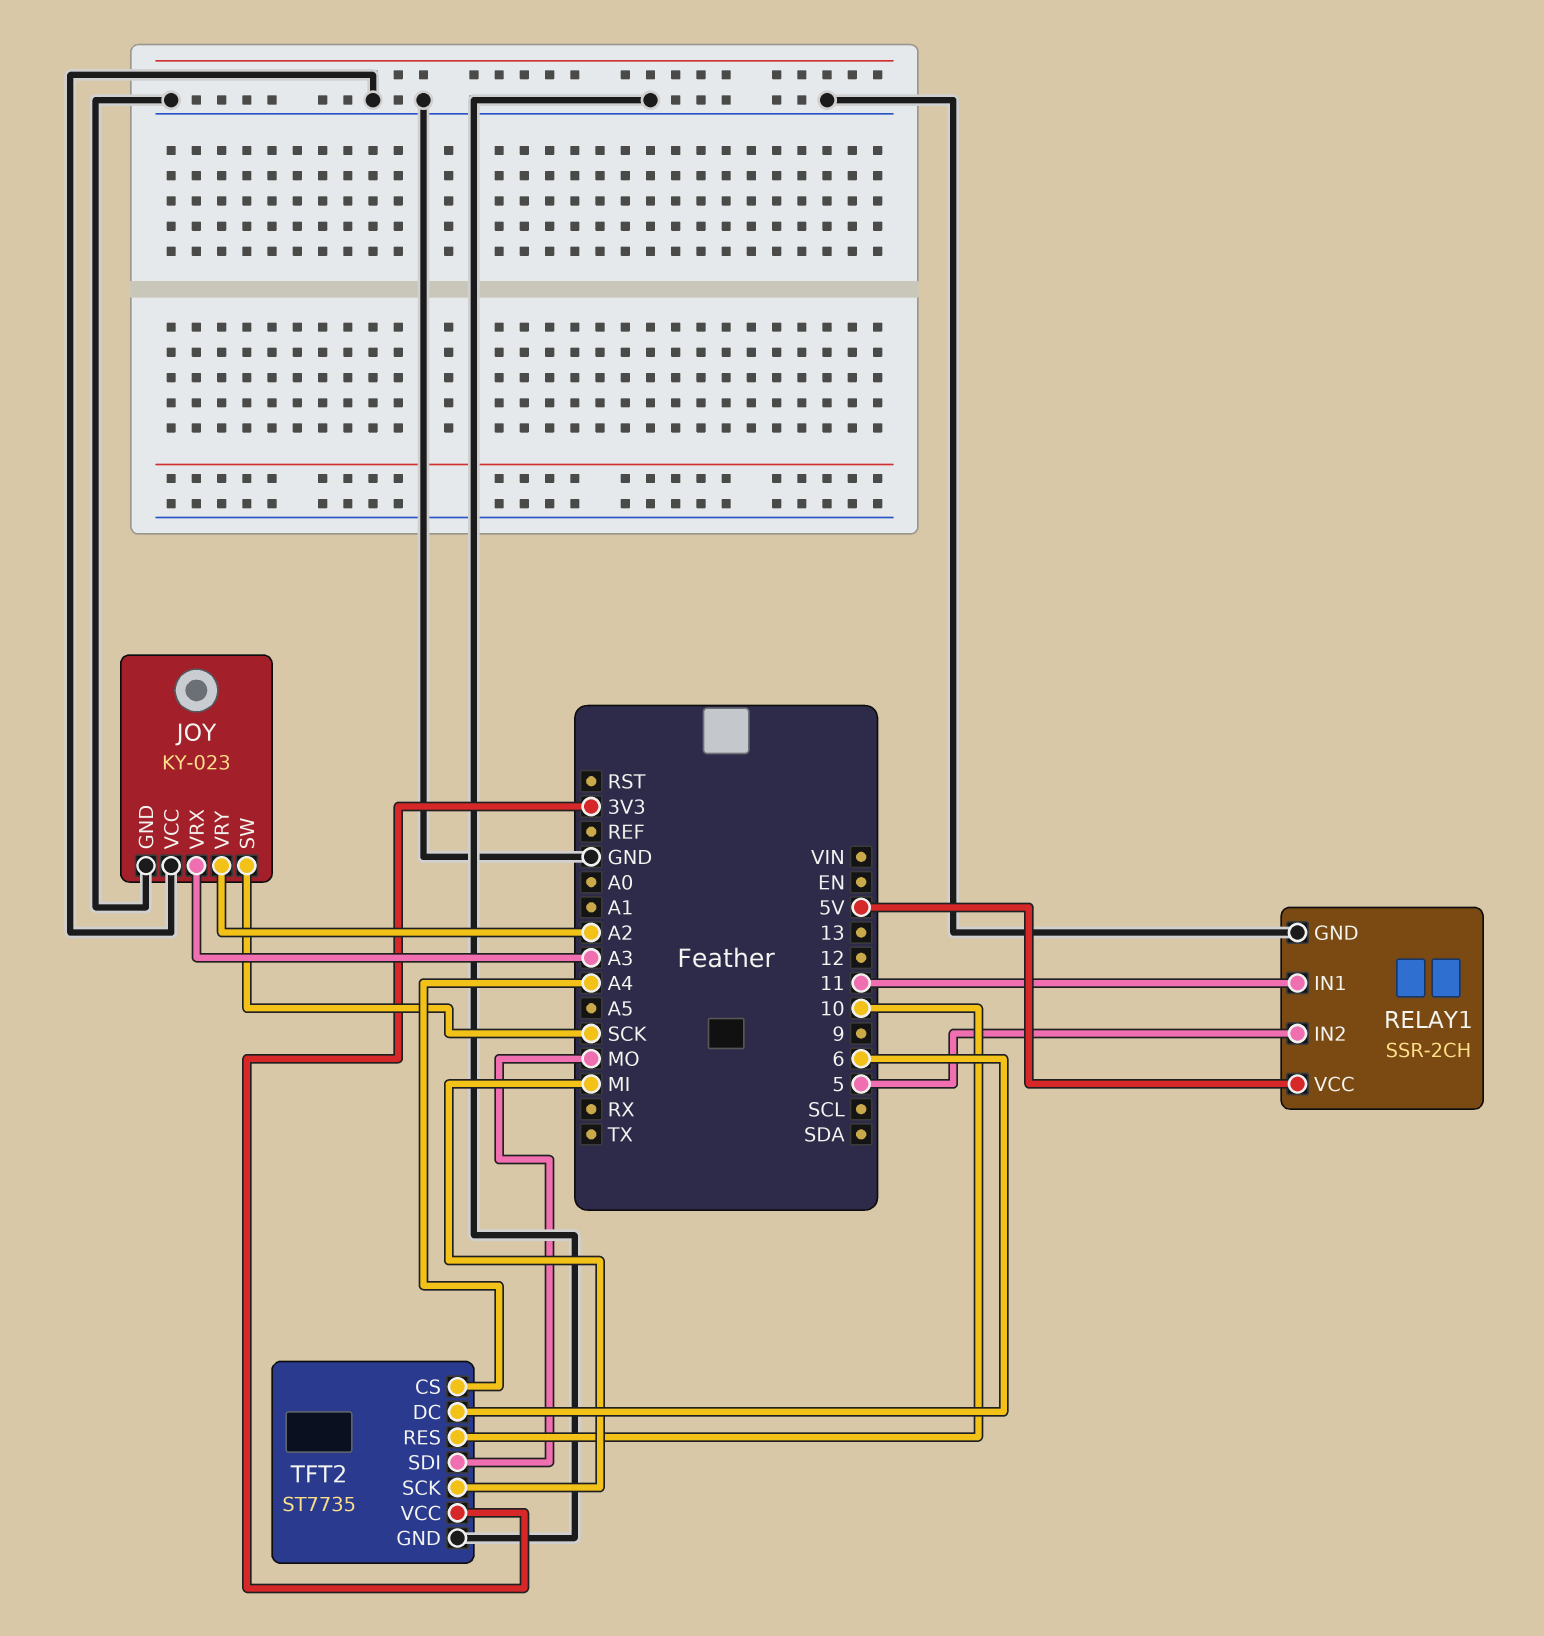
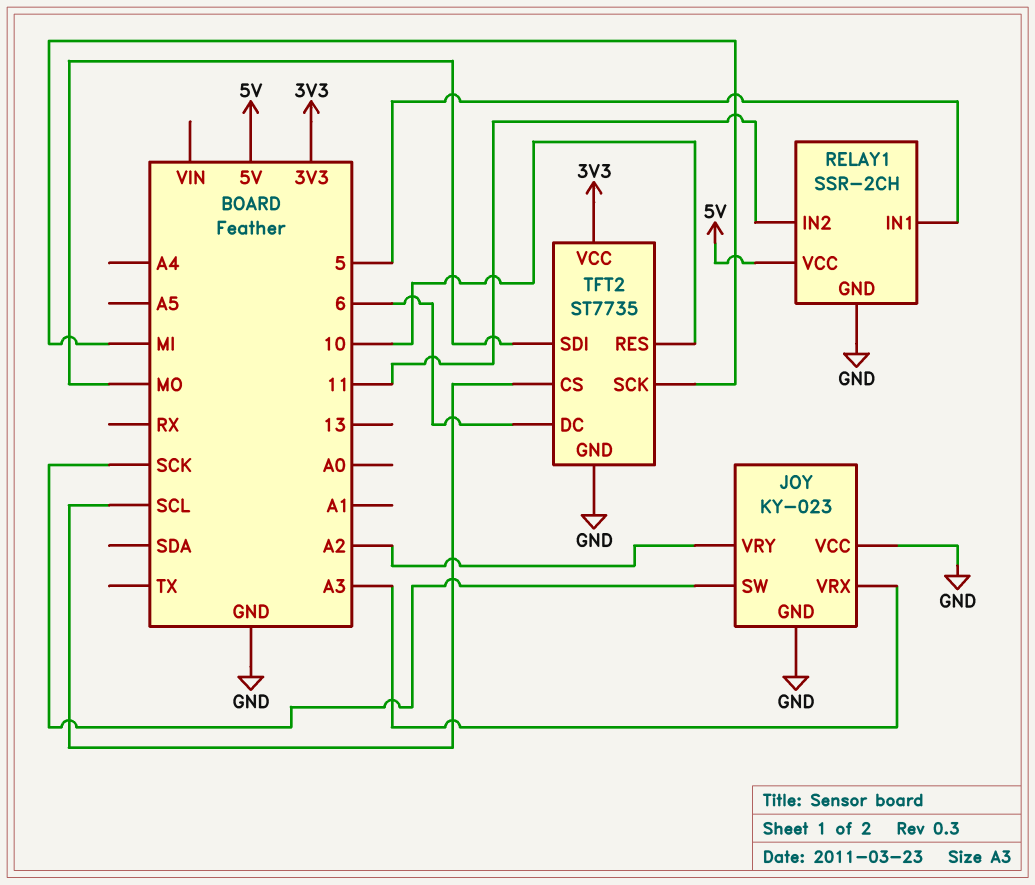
RELAY1 pin IN1: 11 -> 5
RELAY1 pin IN2: 5 -> 11
TFT2 pin CS: A4 -> SCL

